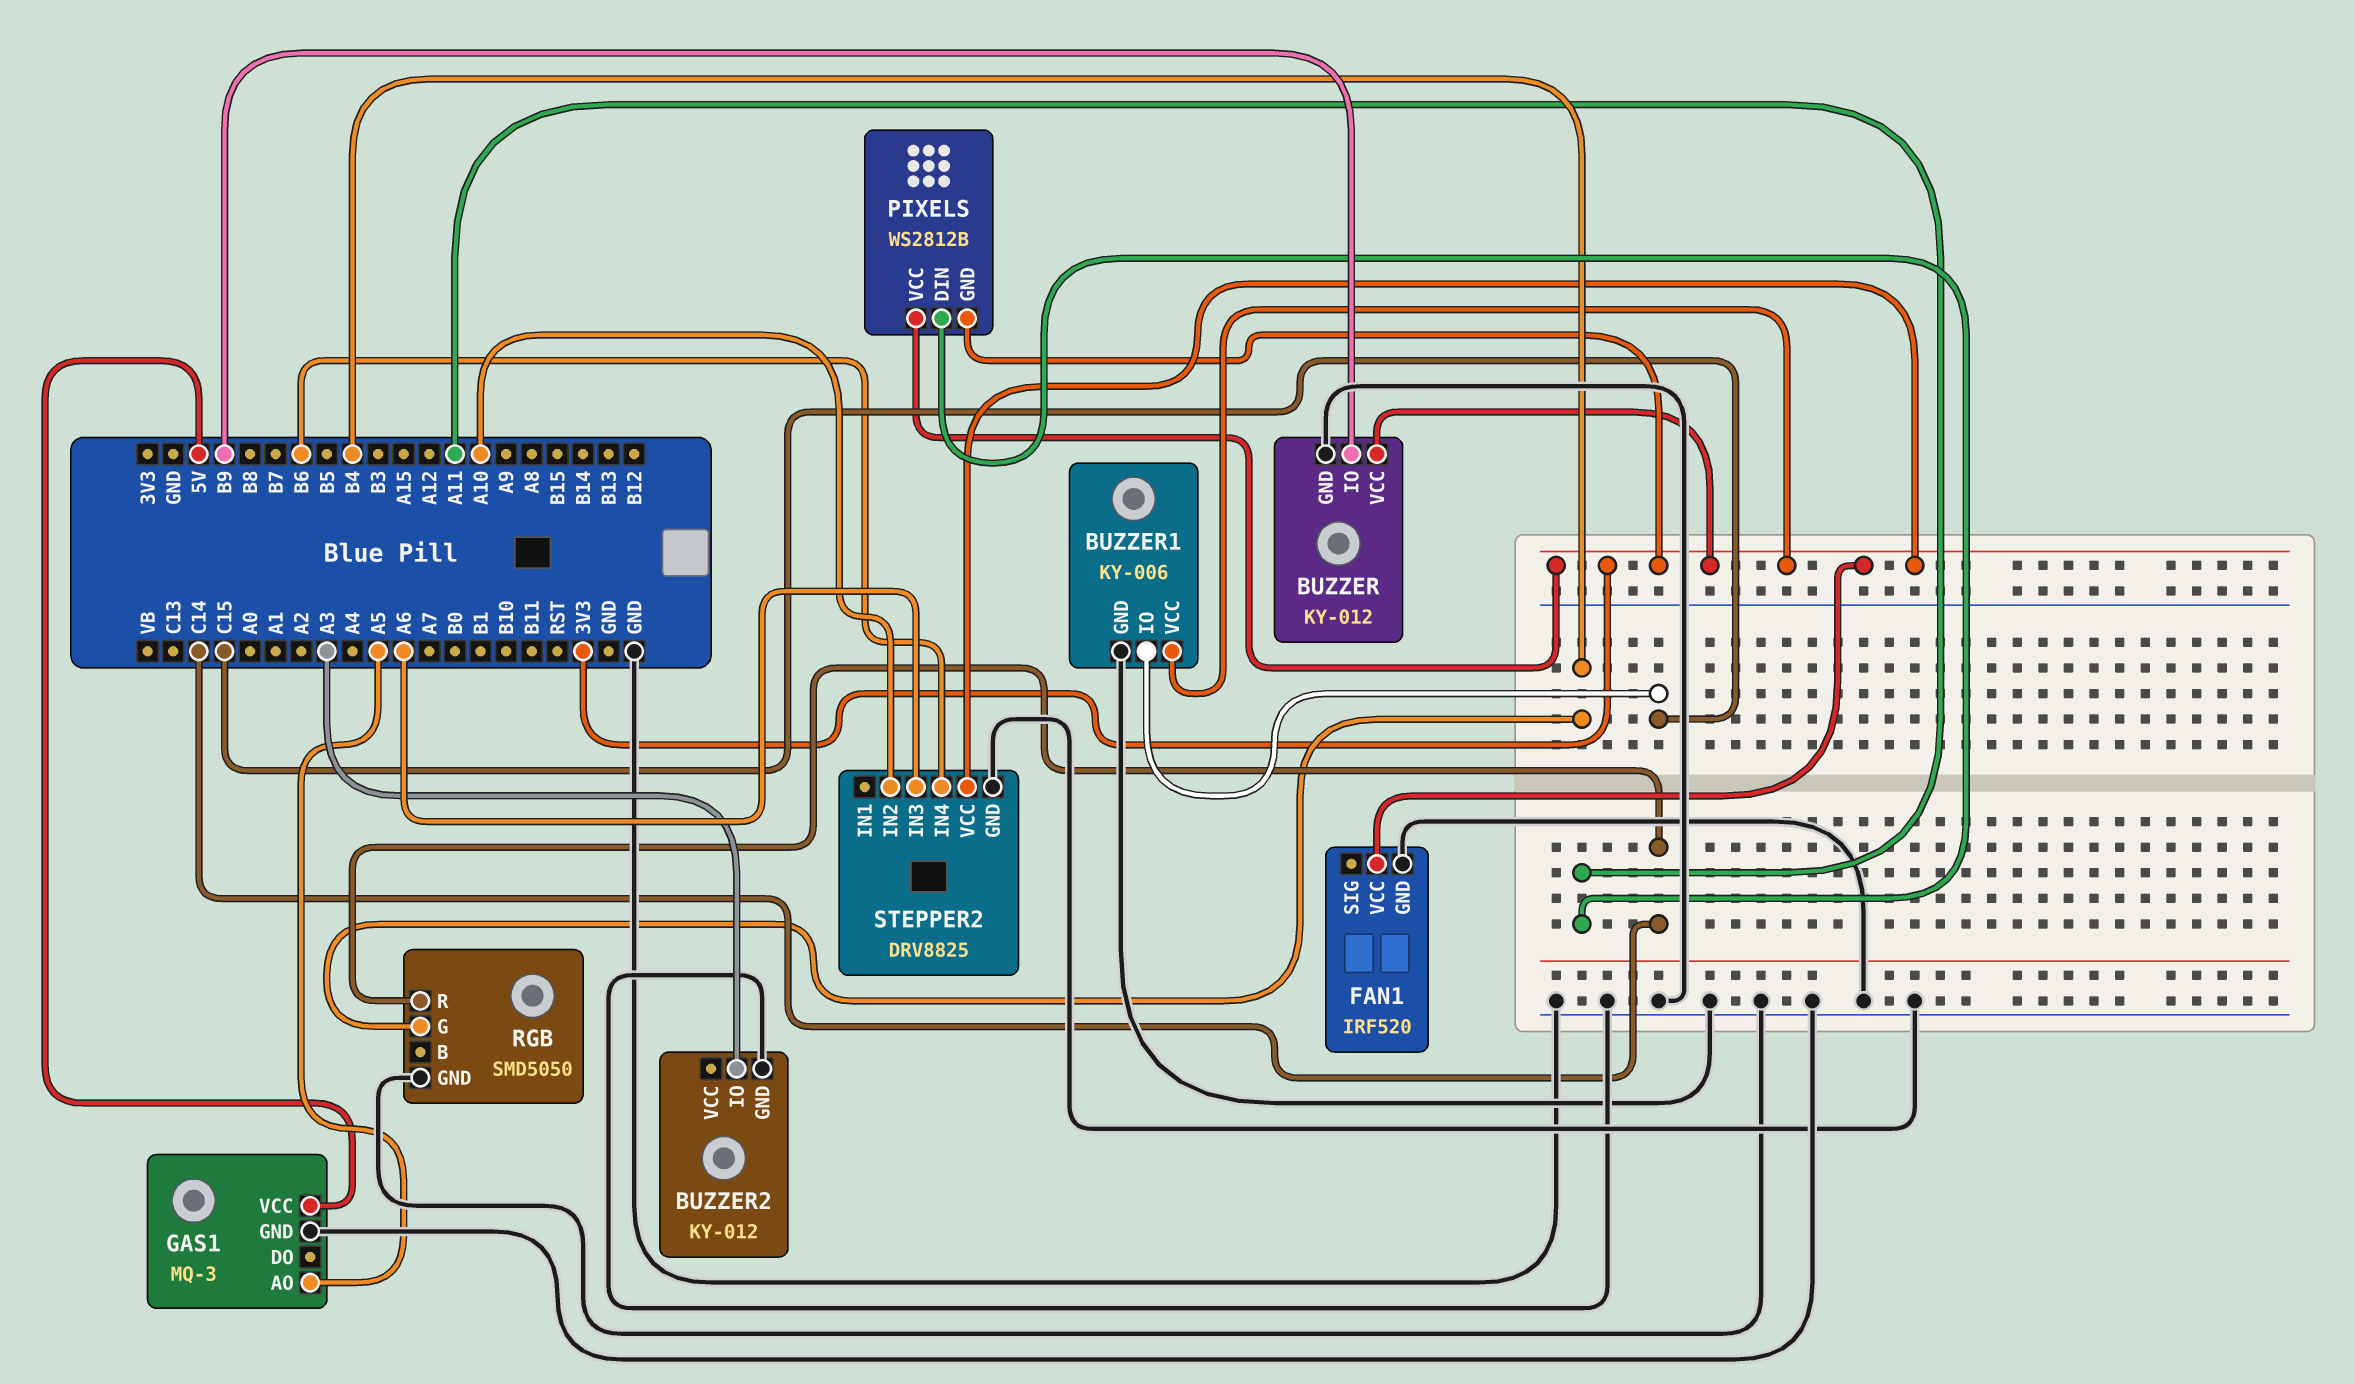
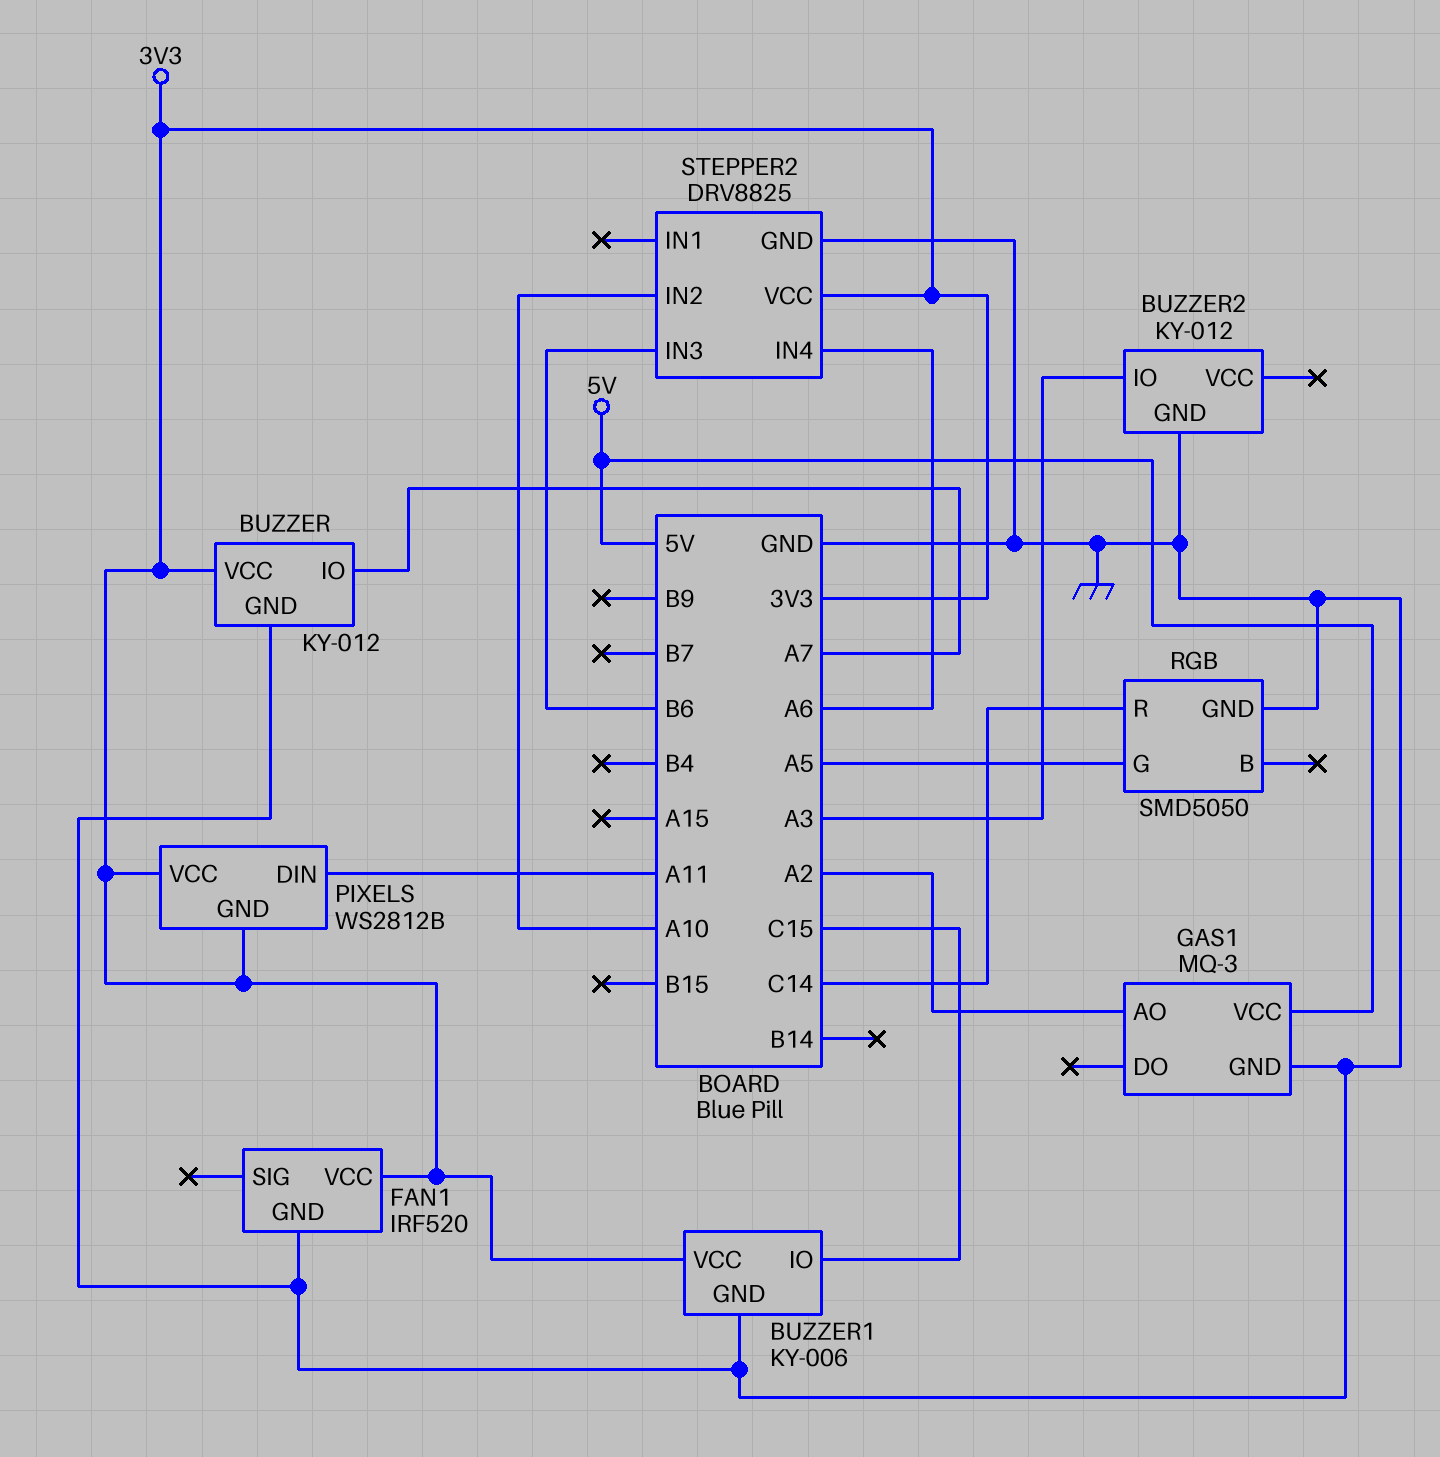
BUZZER pin IO: B9 -> A7
GAS1 pin AO: A5 -> A2
RGB pin G: B4 -> A5
STEPPER2 pin IN3: A6 -> B6
STEPPER2 pin IN4: B6 -> A6

